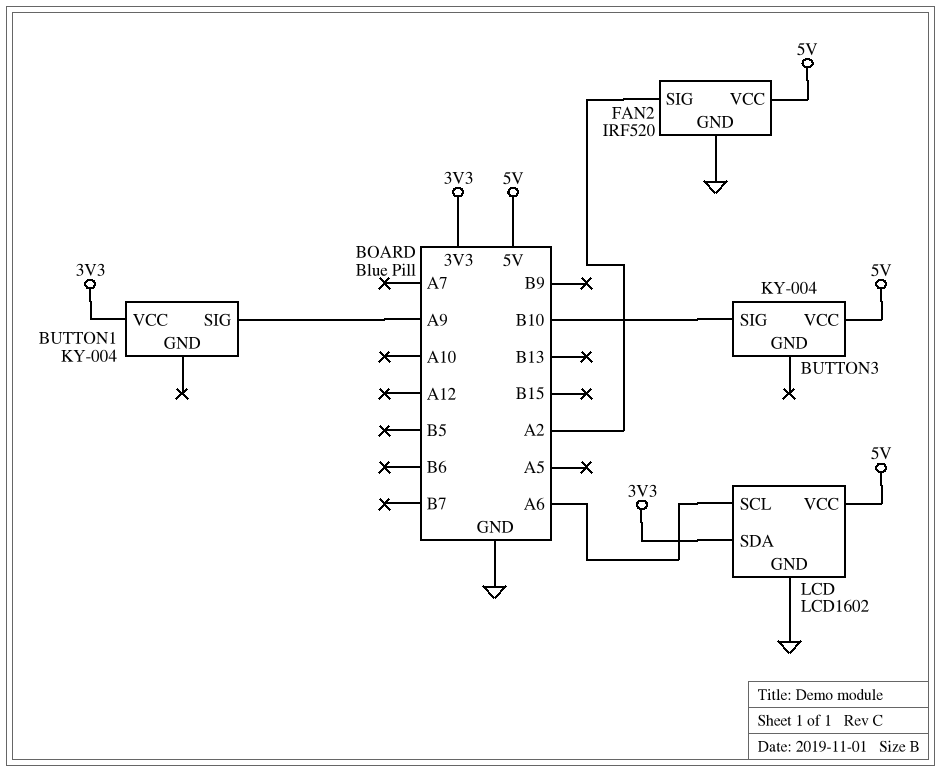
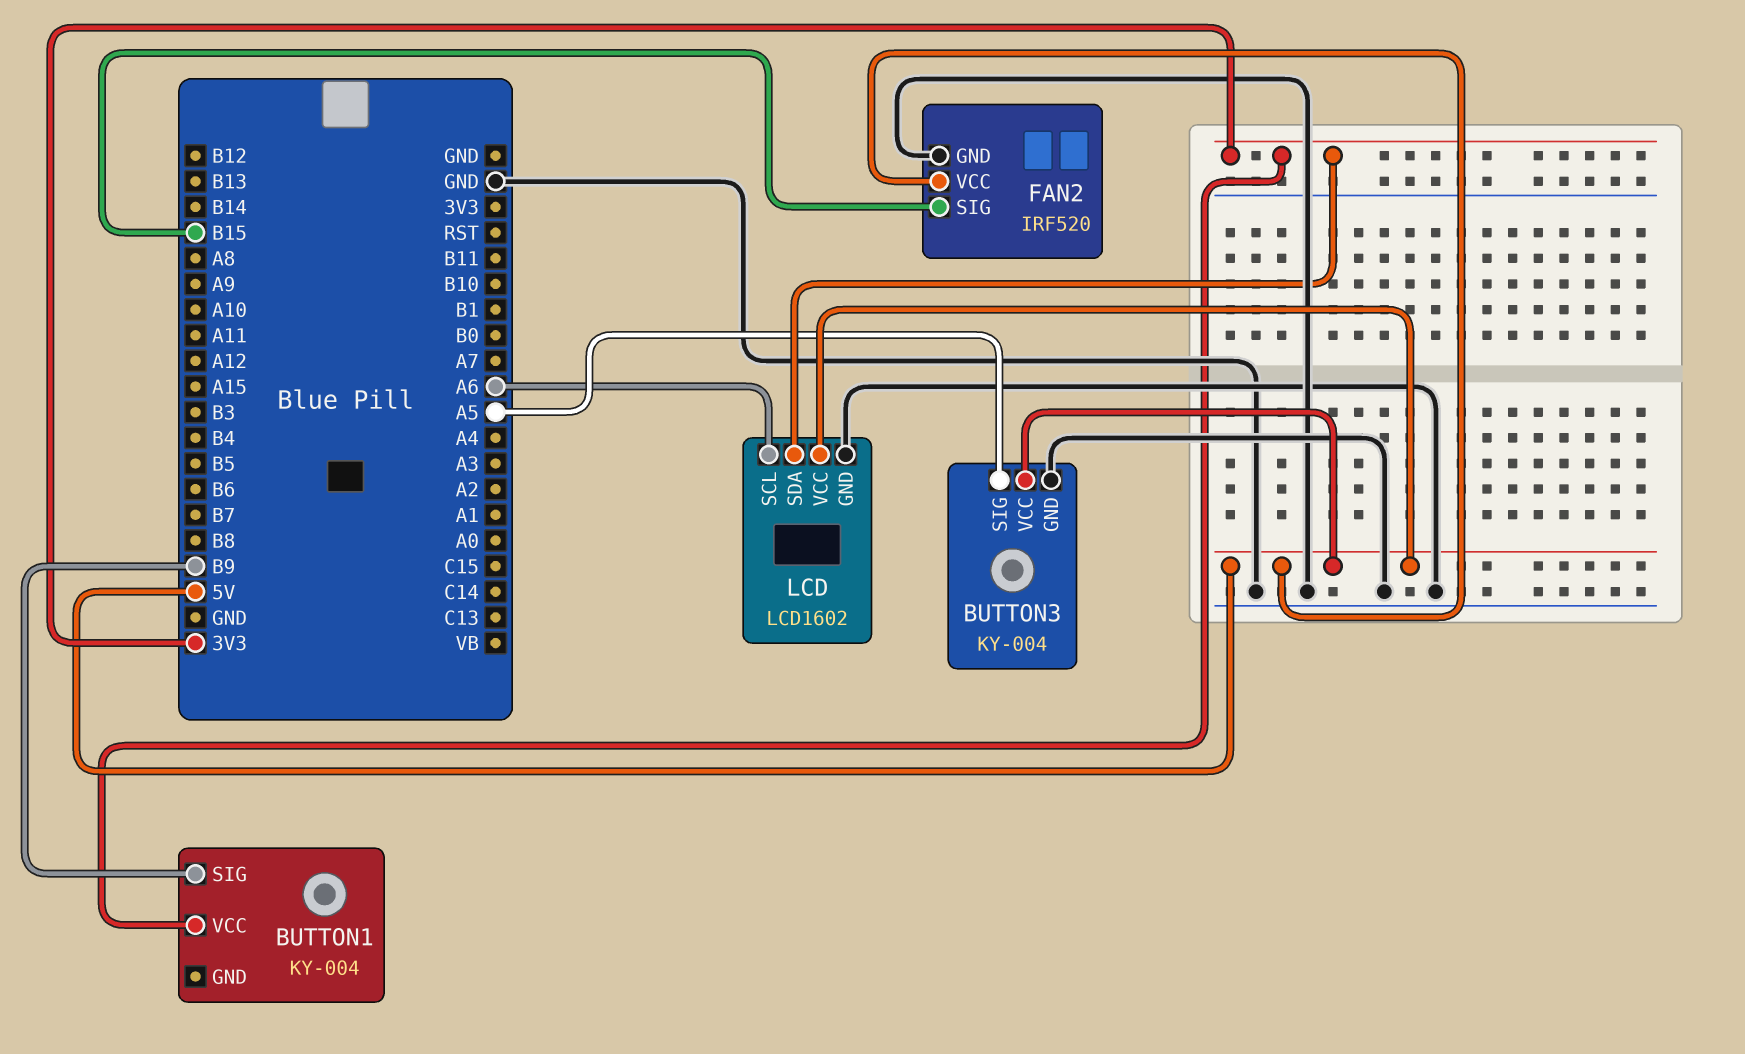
BUTTON1 pin SIG: A9 -> B9
BUTTON3 pin GND: none -> GND
BUTTON3 pin SIG: B10 -> A5
FAN2 pin SIG: A2 -> B15

